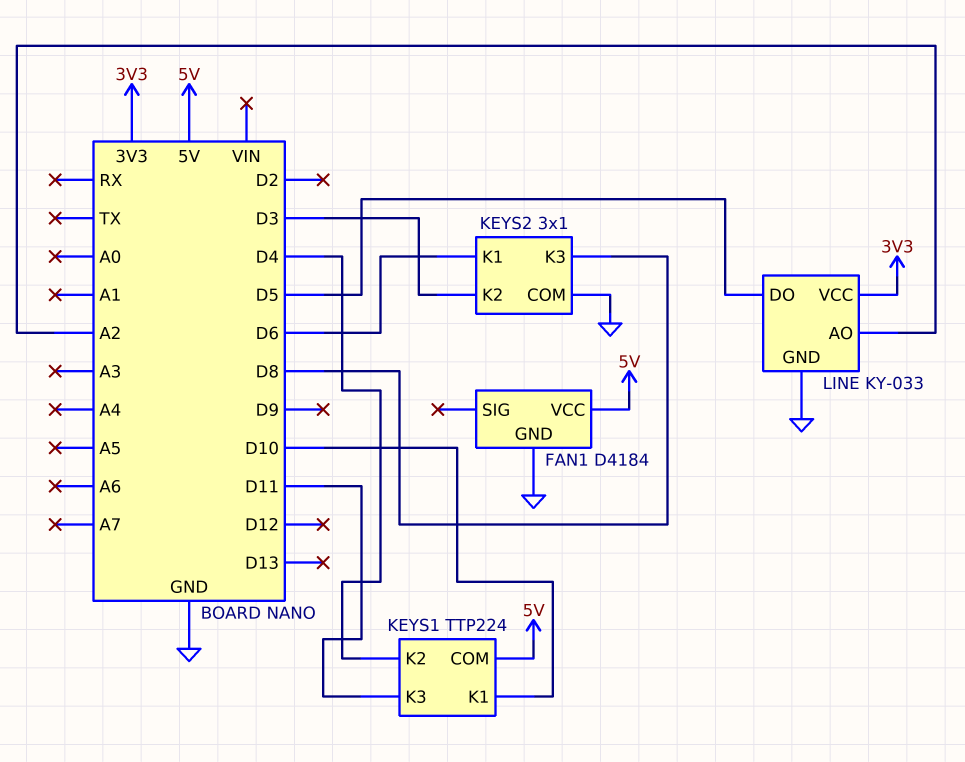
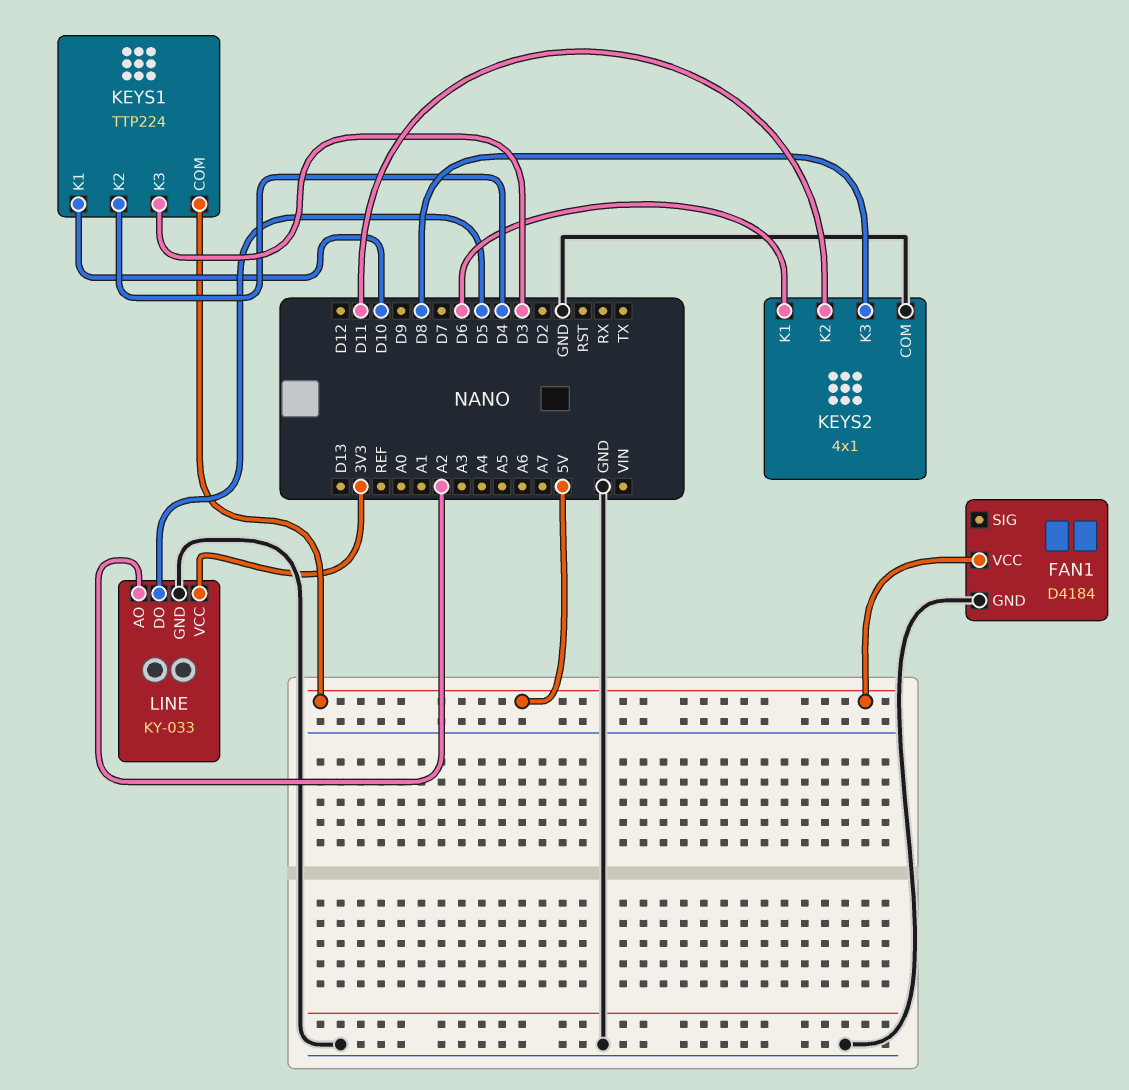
KEYS1 pin K3: D11 -> D3
KEYS2: 3x1 -> 4x1
KEYS2 pin K2: D3 -> D11

